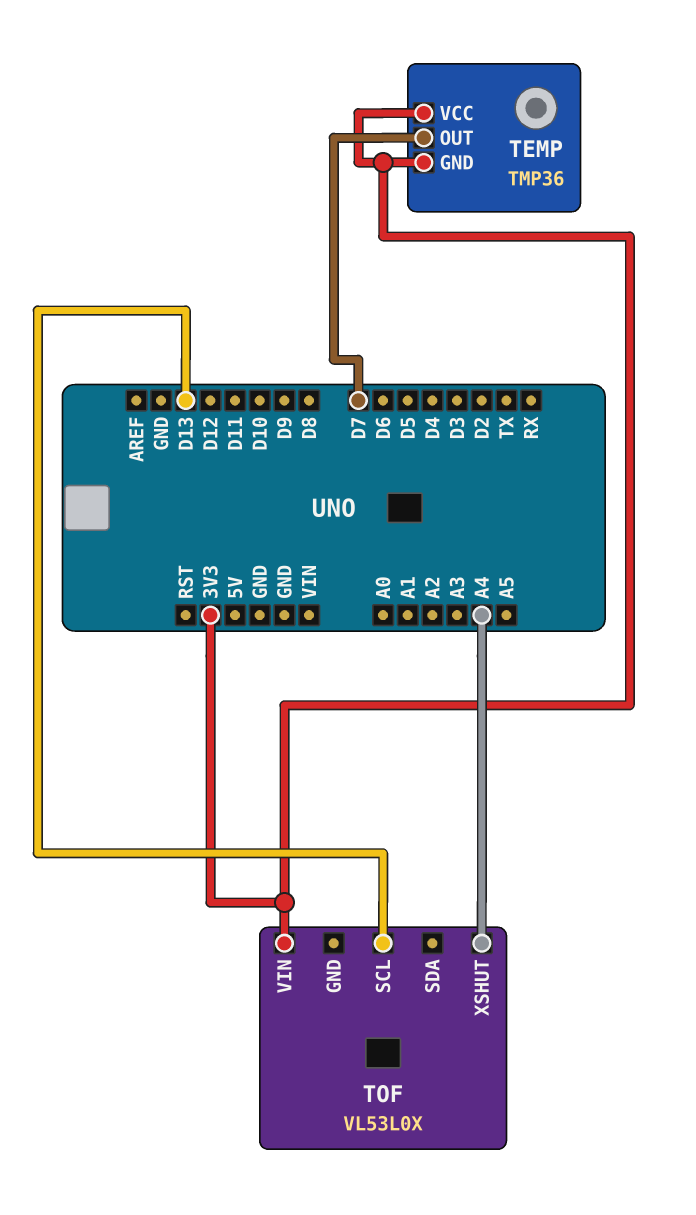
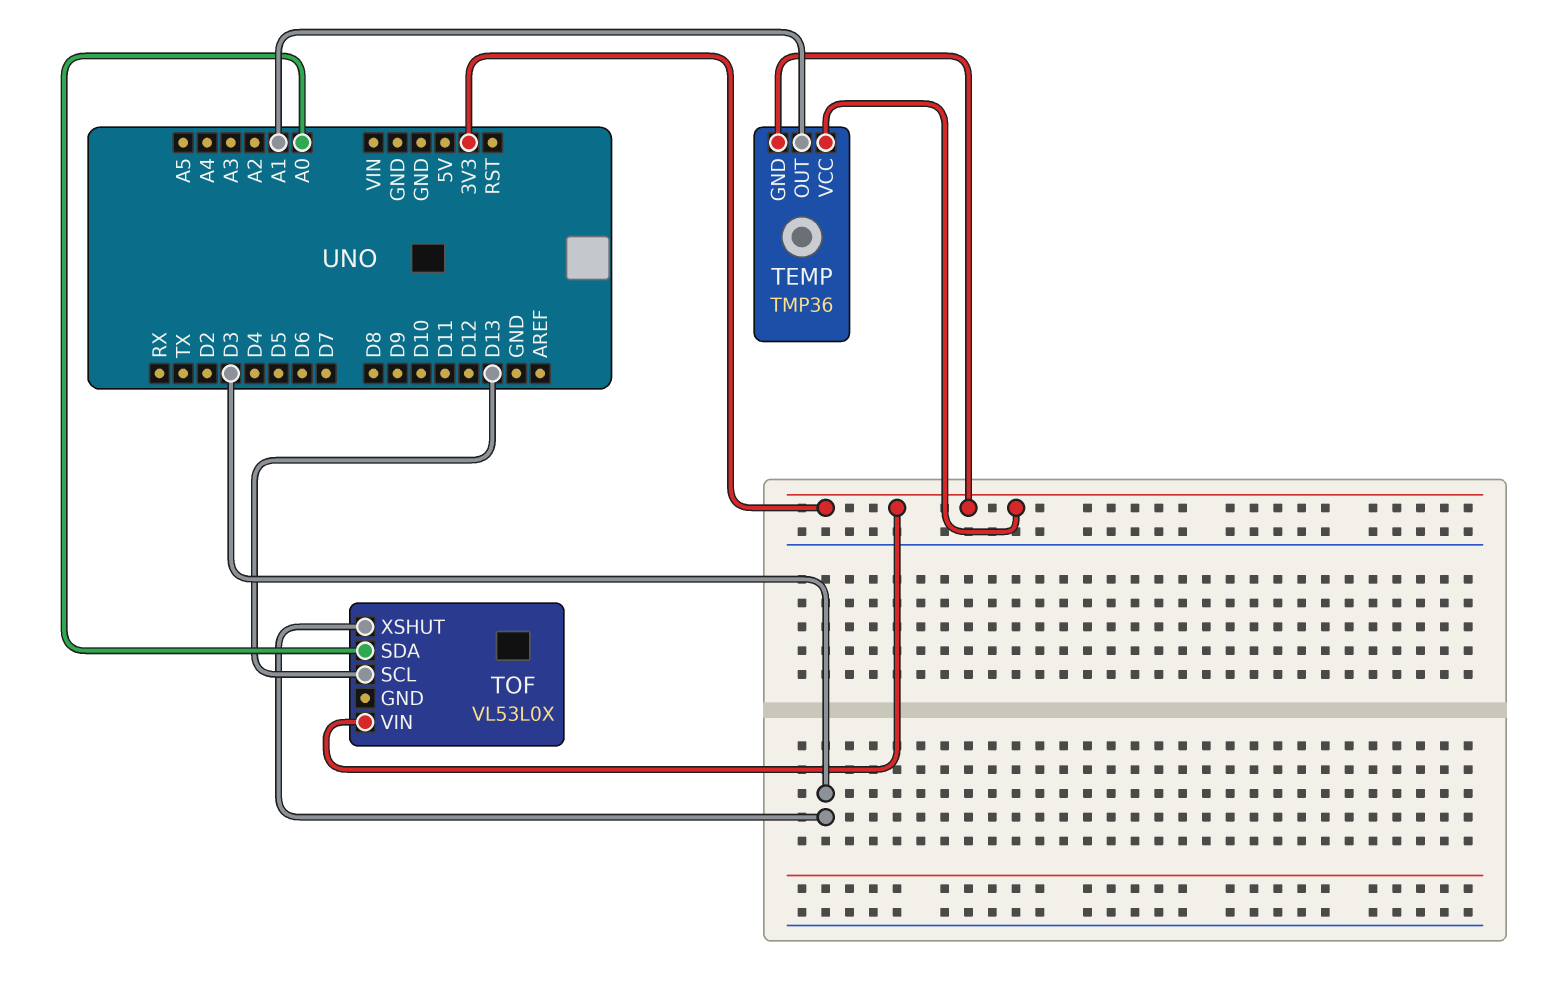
TEMP pin OUT: D7 -> A1
TOF pin SDA: none -> A0
TOF pin XSHUT: A4 -> D3

